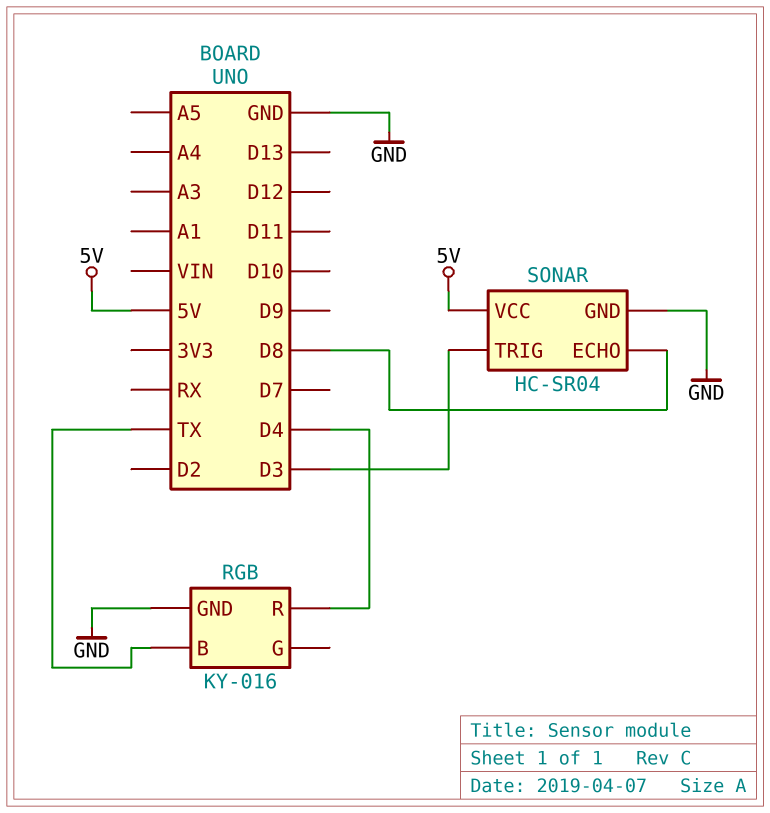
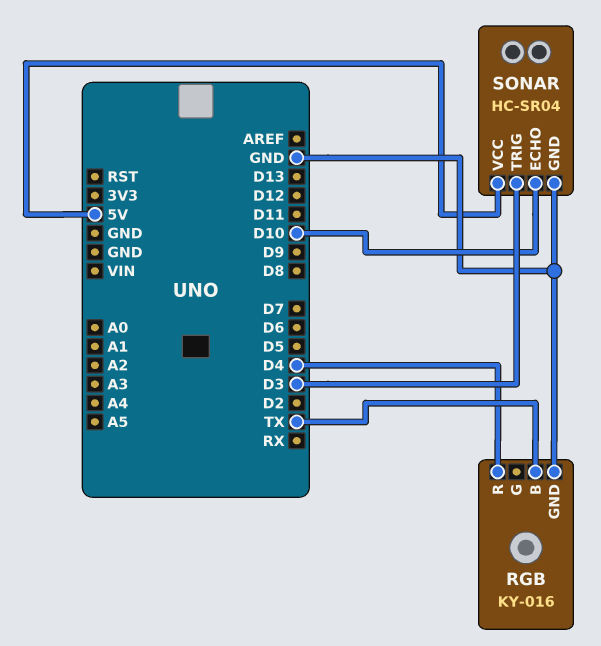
SONAR pin ECHO: D8 -> D10

